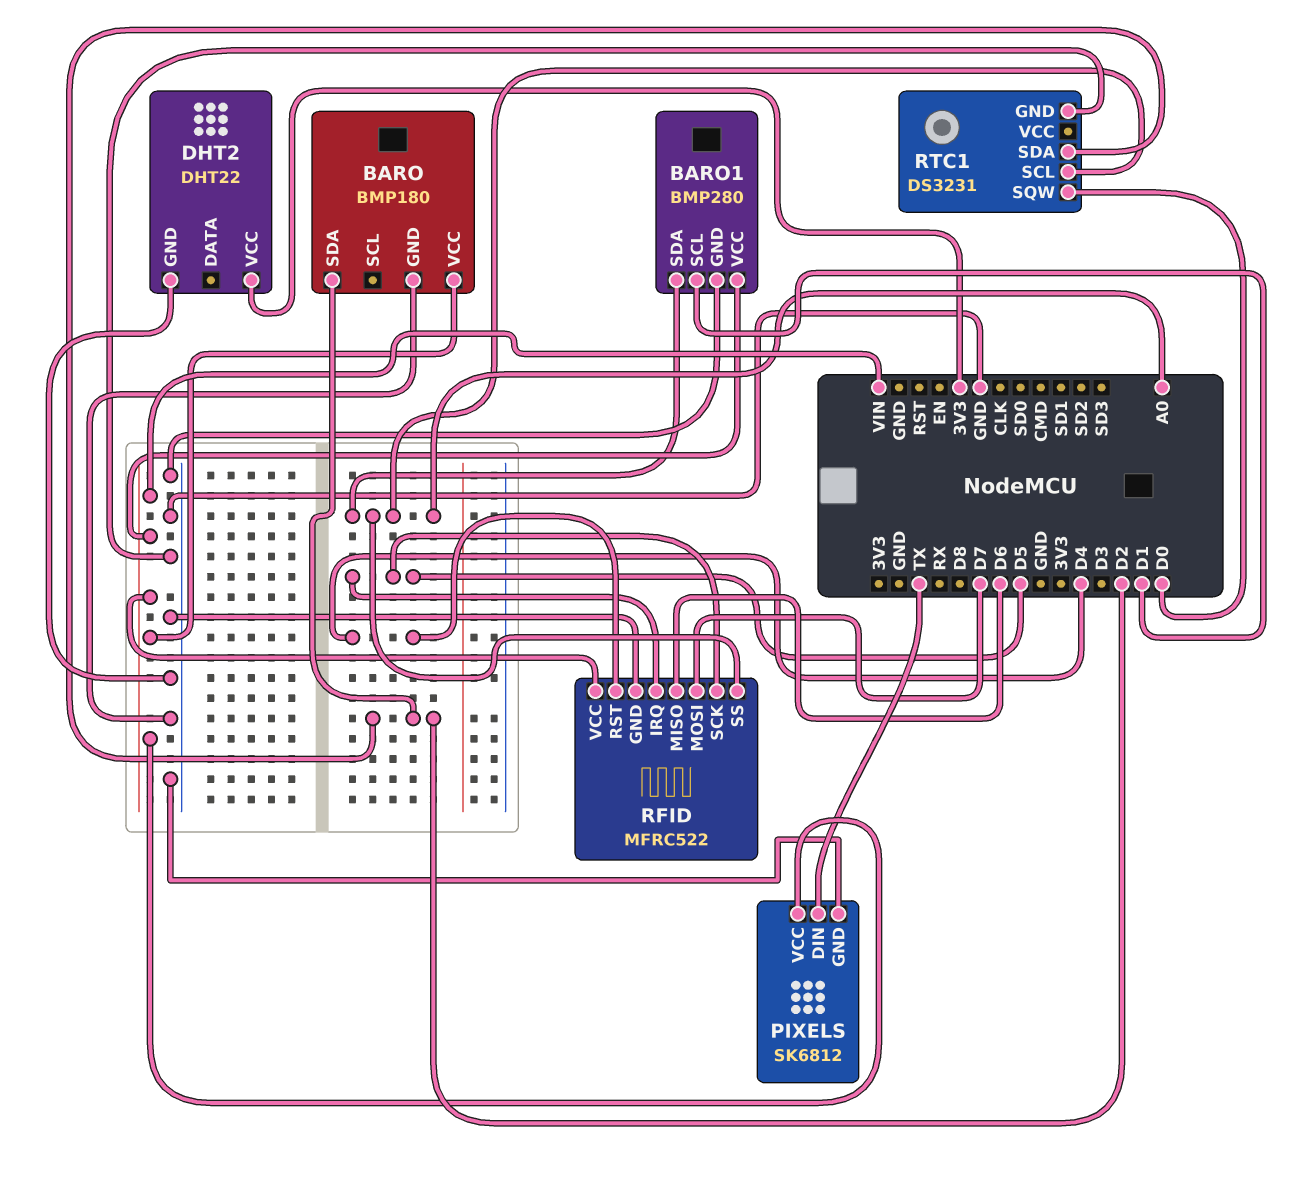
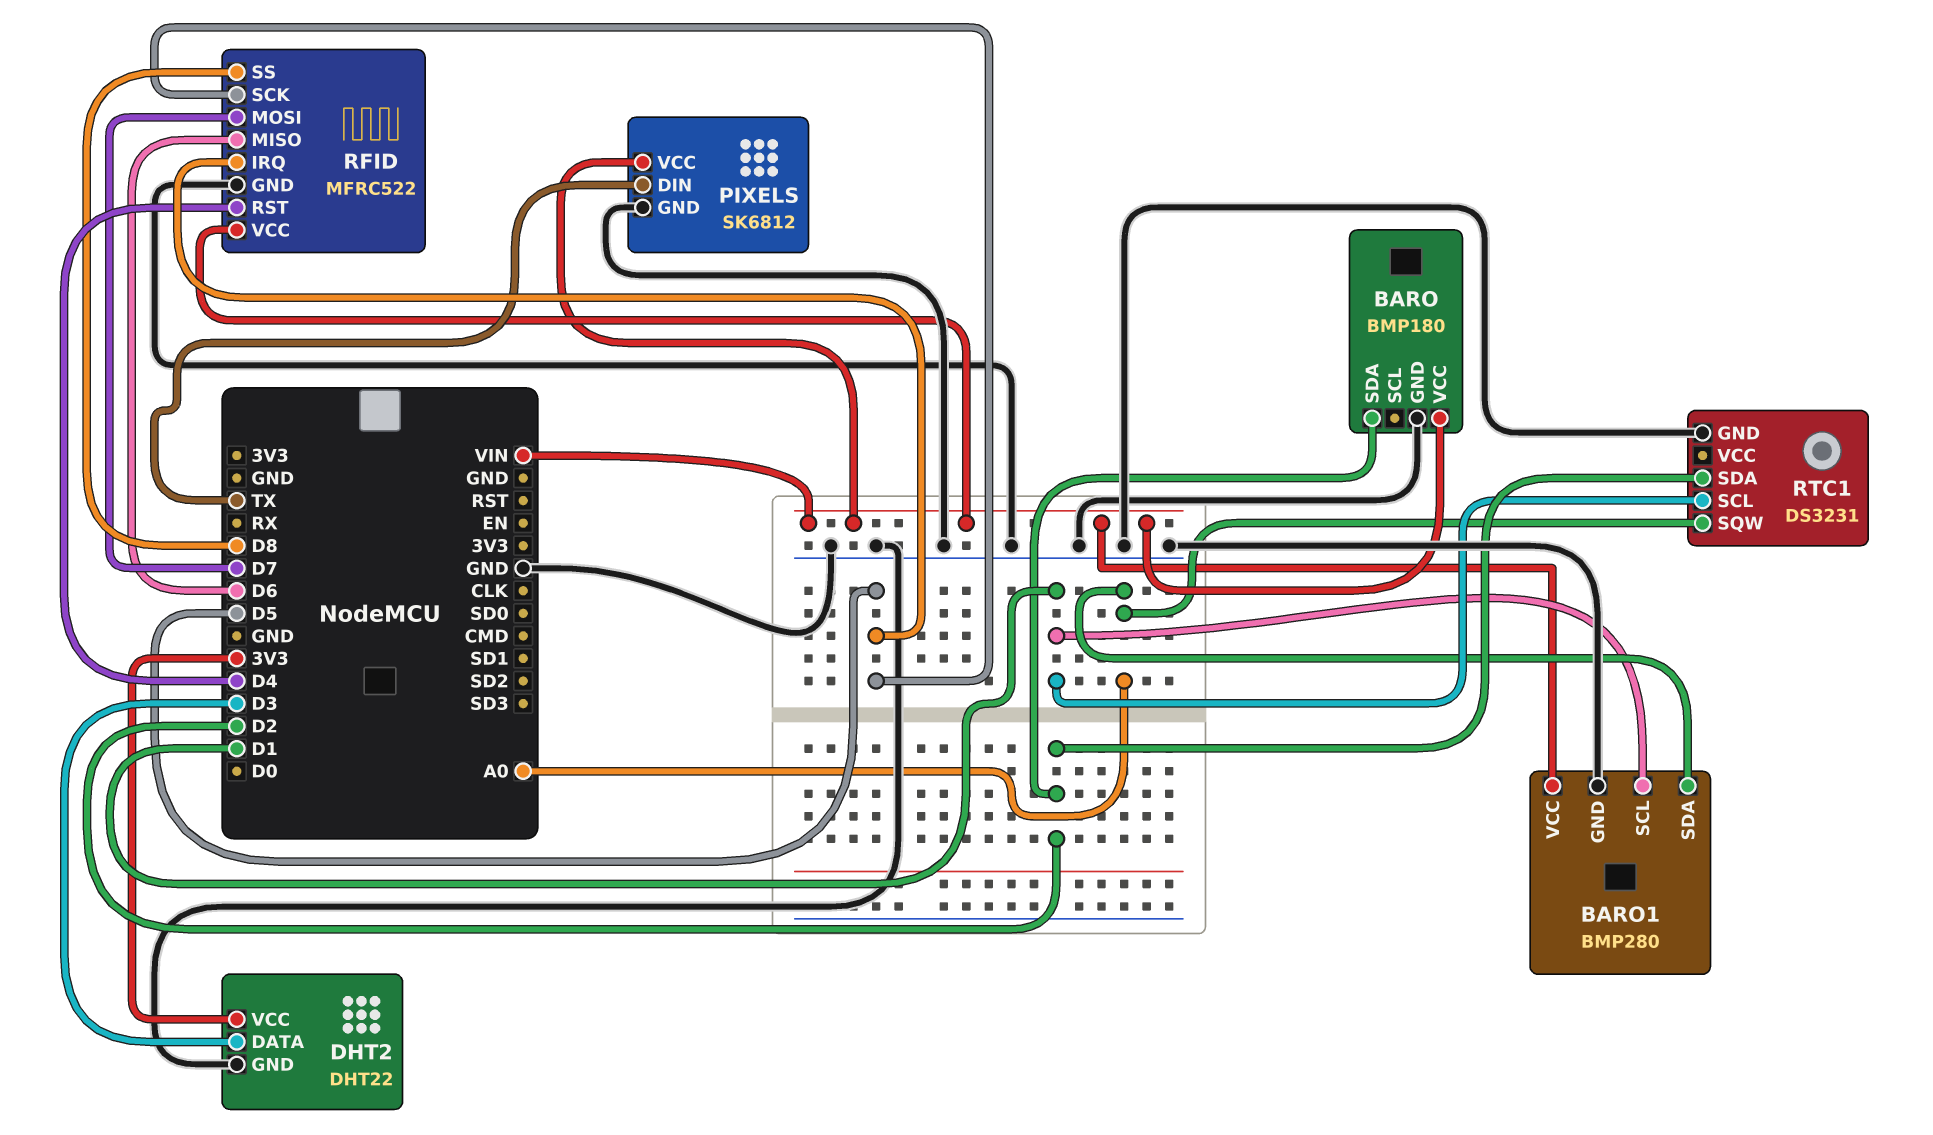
DHT2 pin DATA: none -> D3
RFID pin SS: A0 -> D8
RTC1 pin SCL: A0 -> D1
RTC1 pin SQW: D0 -> A0

